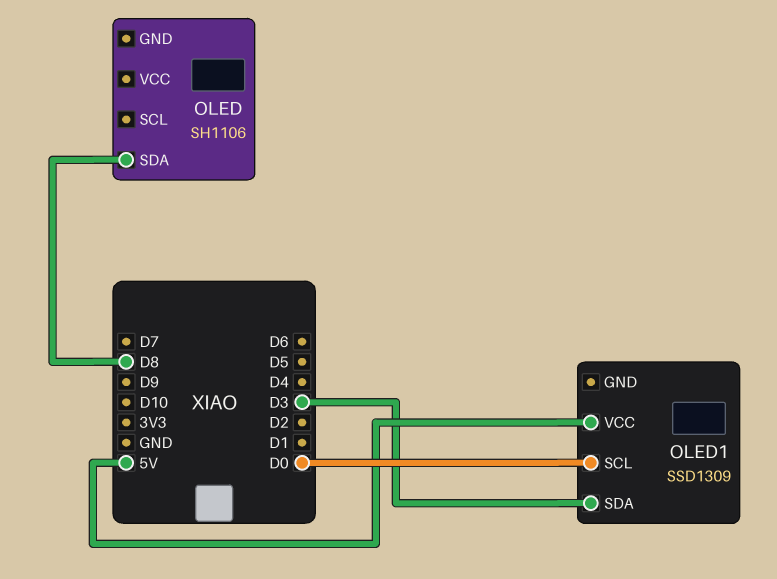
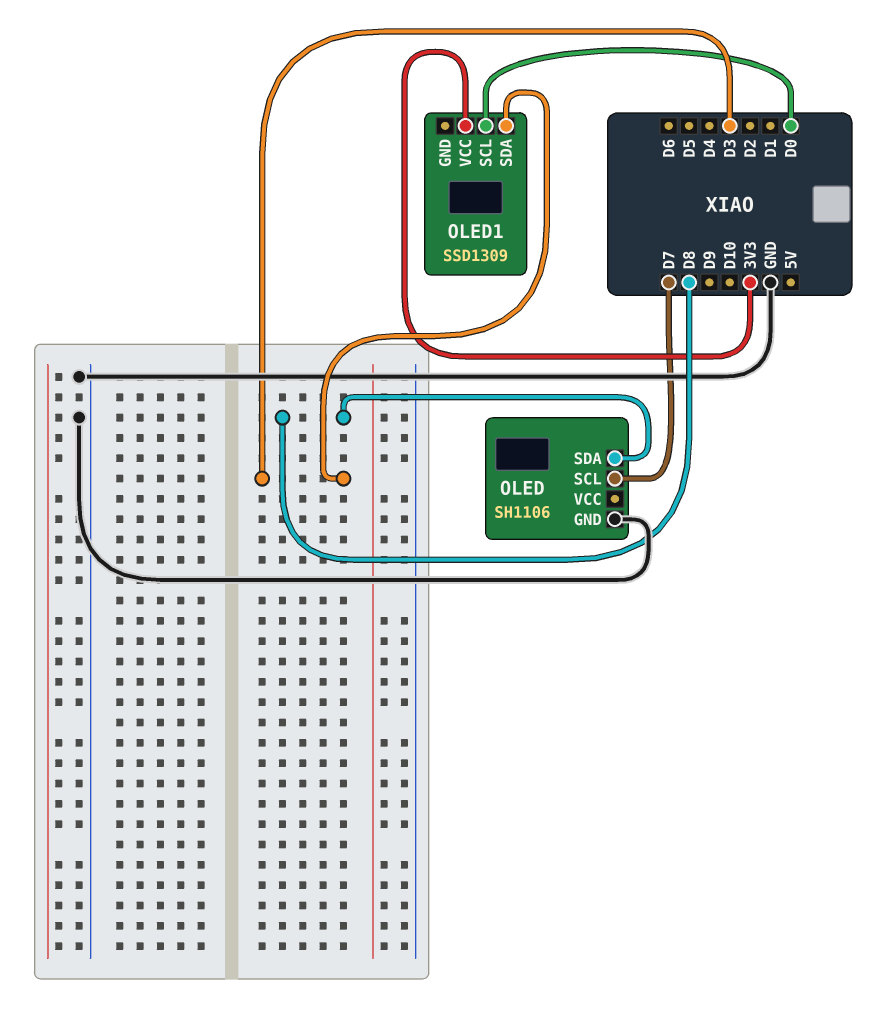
OLED pin GND: none -> GND
OLED pin SCL: none -> D7
OLED1 pin VCC: 5V -> 3V3

